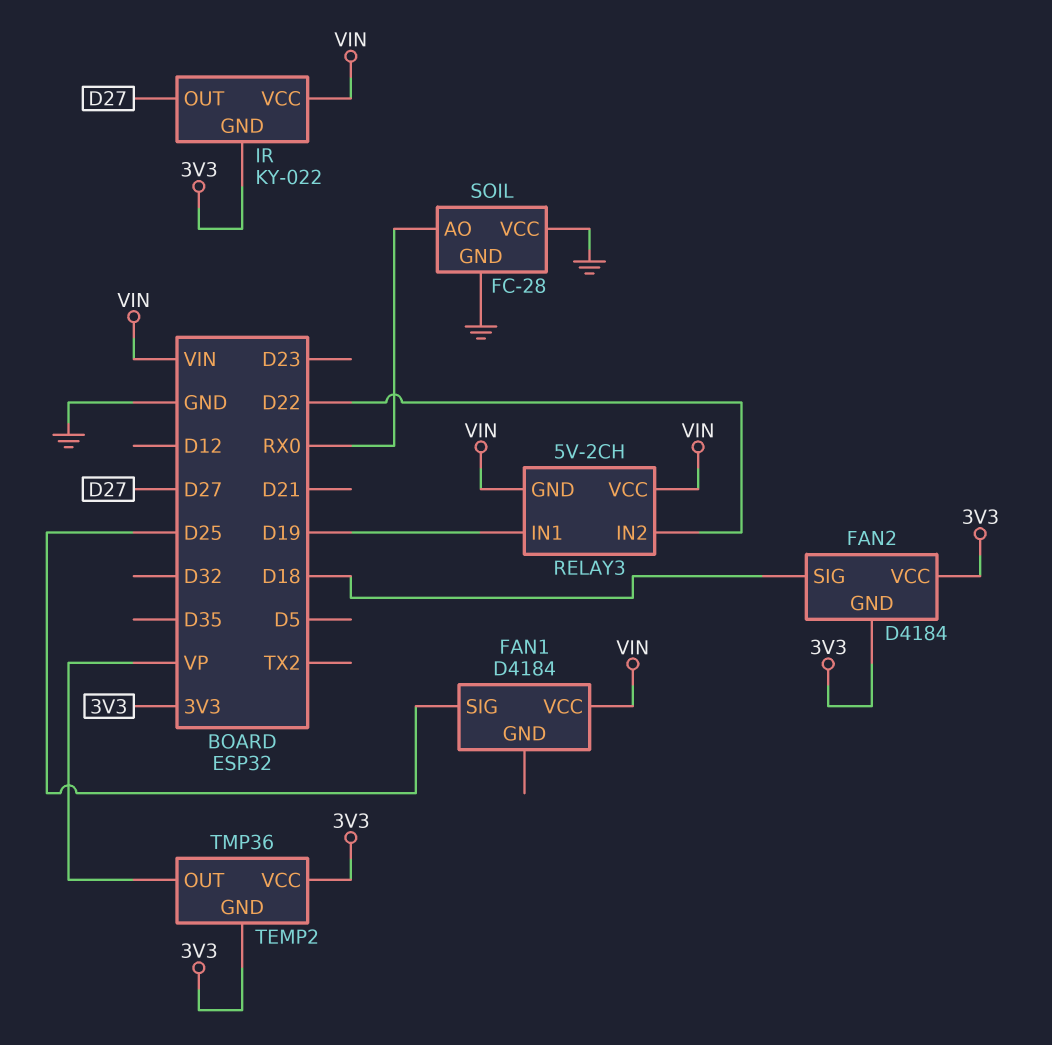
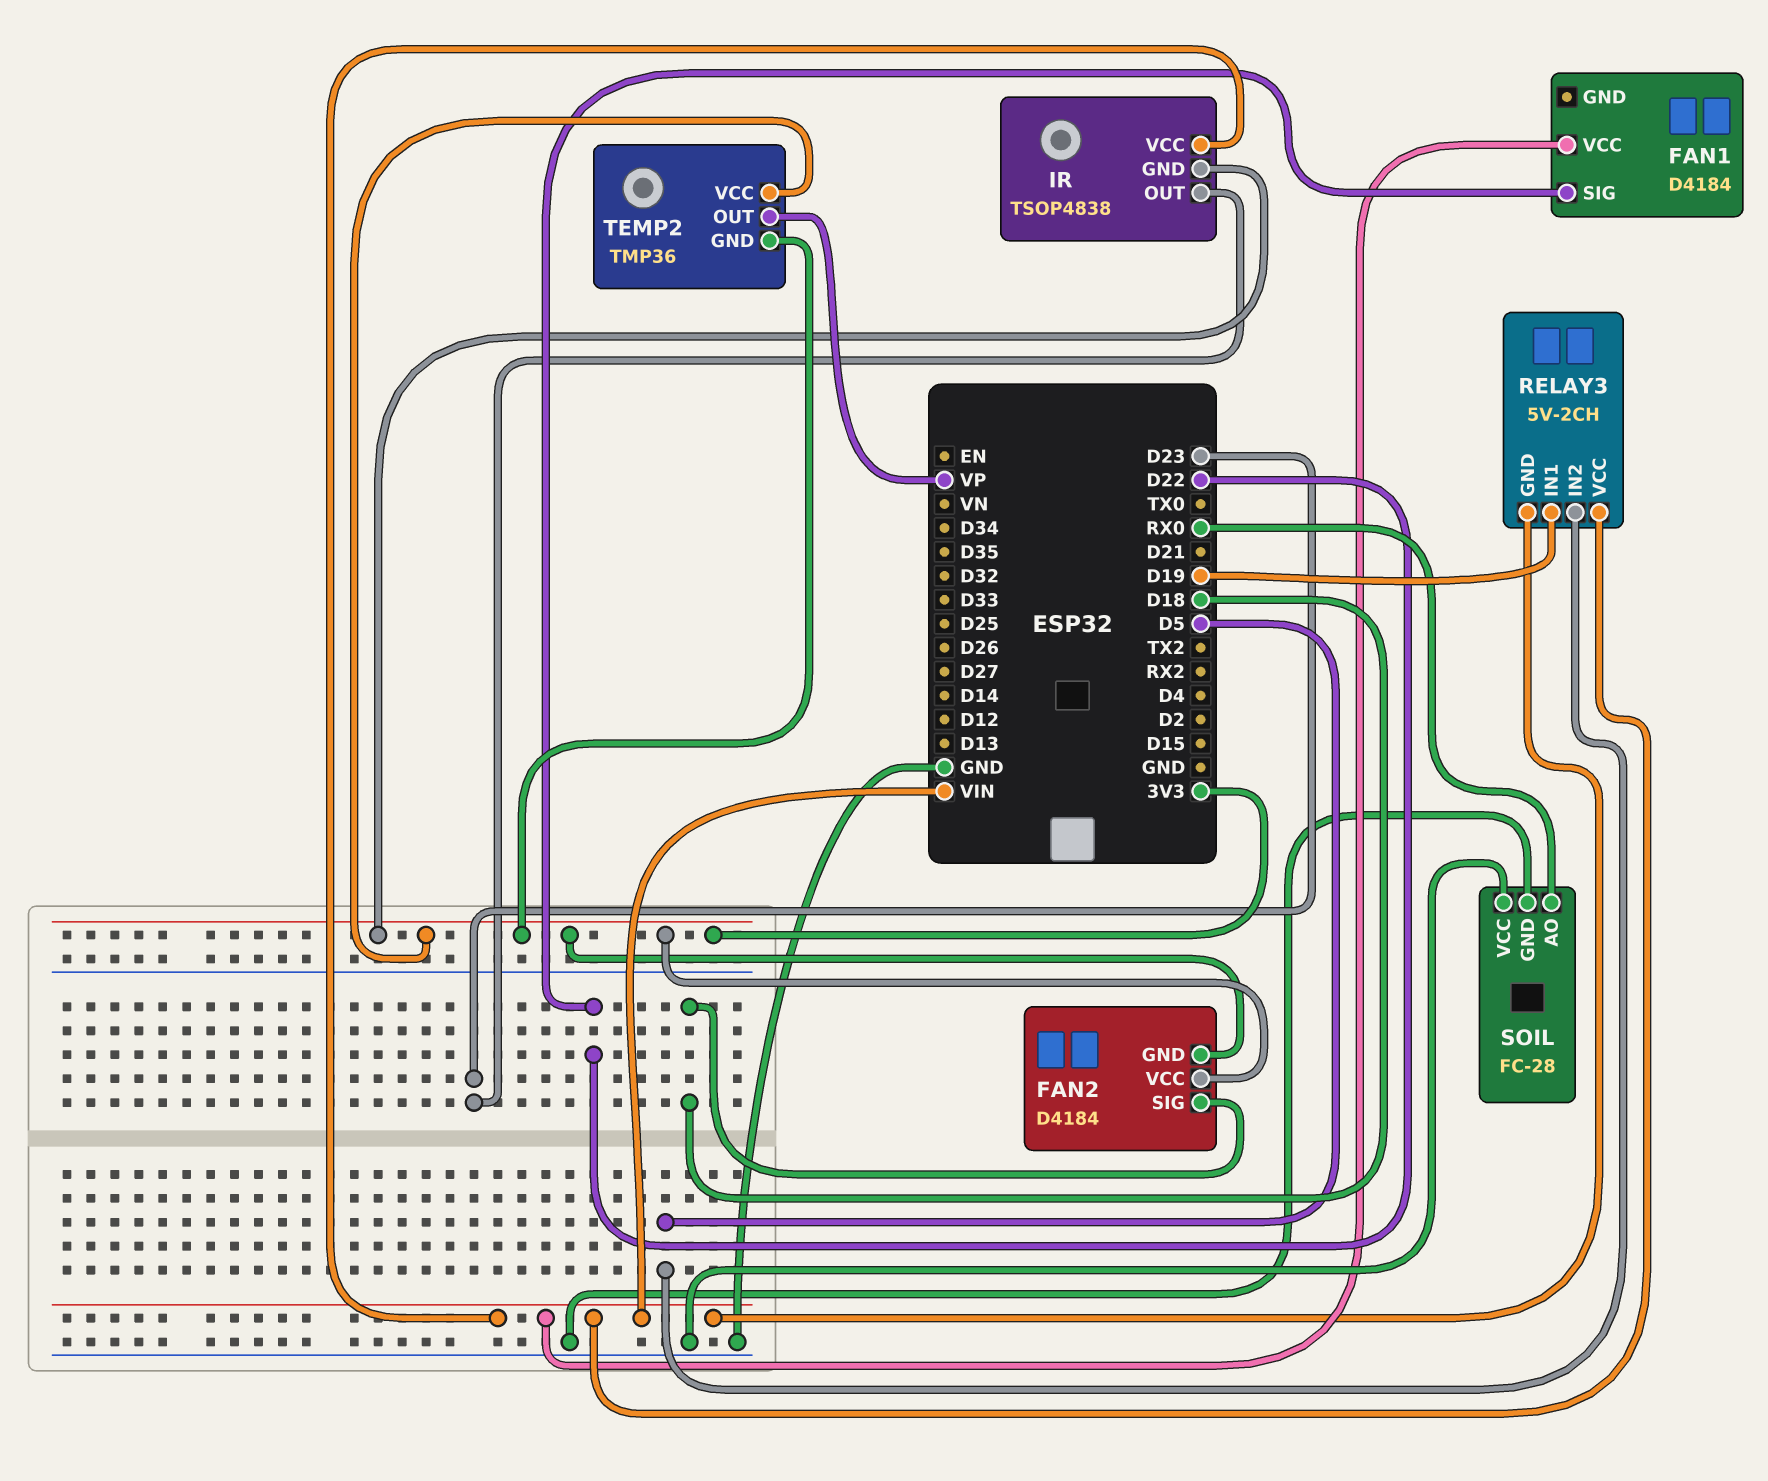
FAN1 pin SIG: D25 -> D22
IR: KY-022 -> TSOP4838
IR pin OUT: D27 -> D23
RELAY3 pin IN2: D22 -> D5

